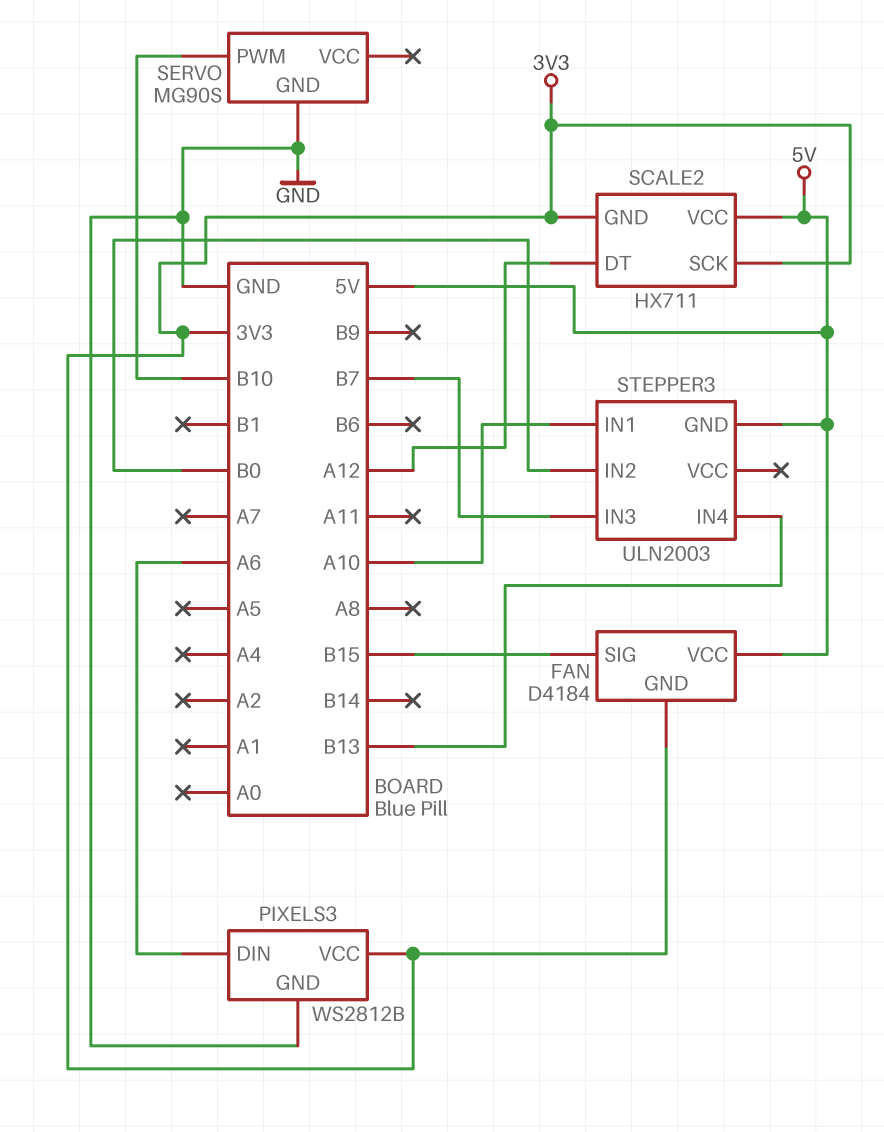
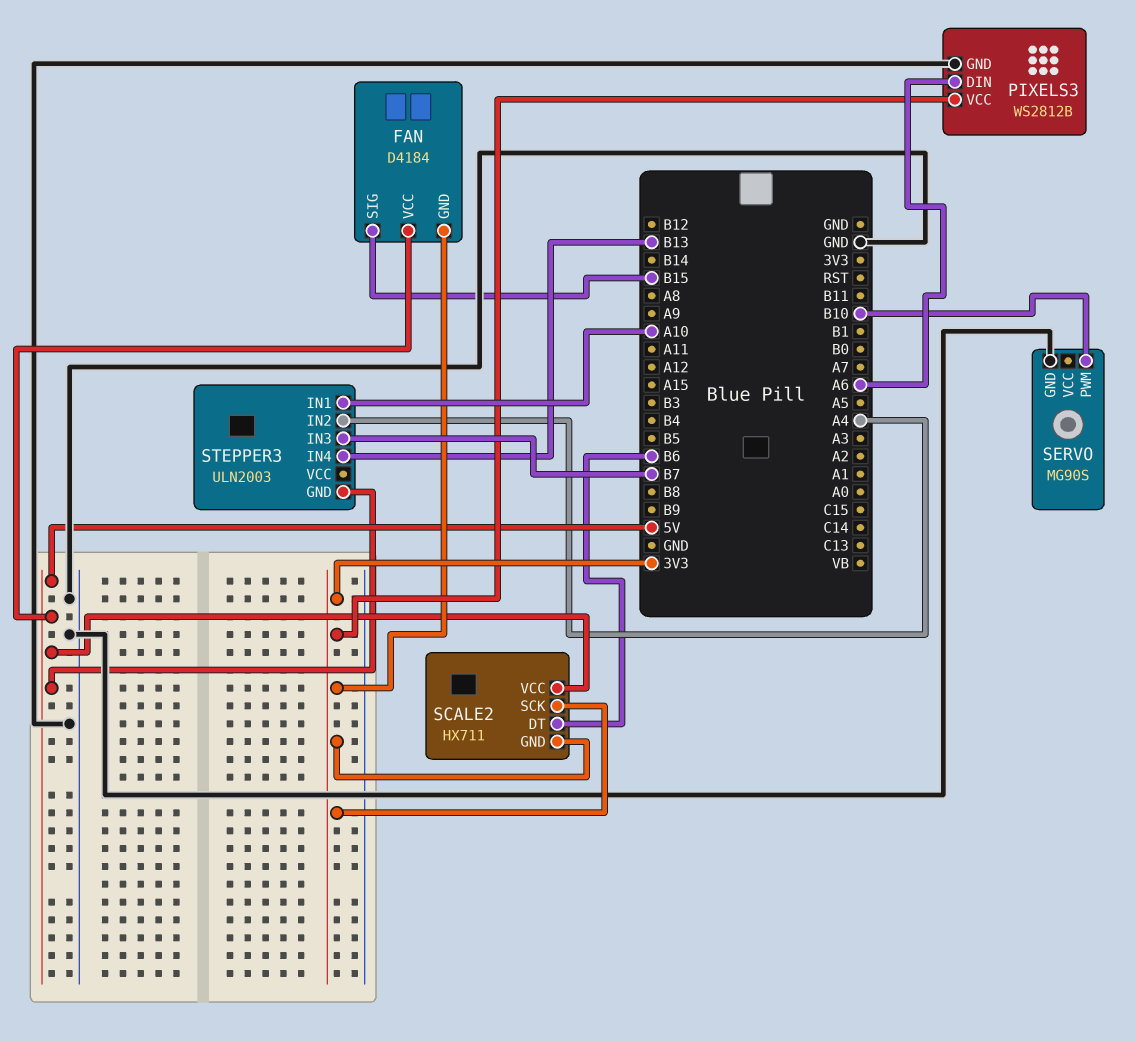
SCALE2 pin DT: A12 -> B6
STEPPER3 pin IN2: B0 -> A4

